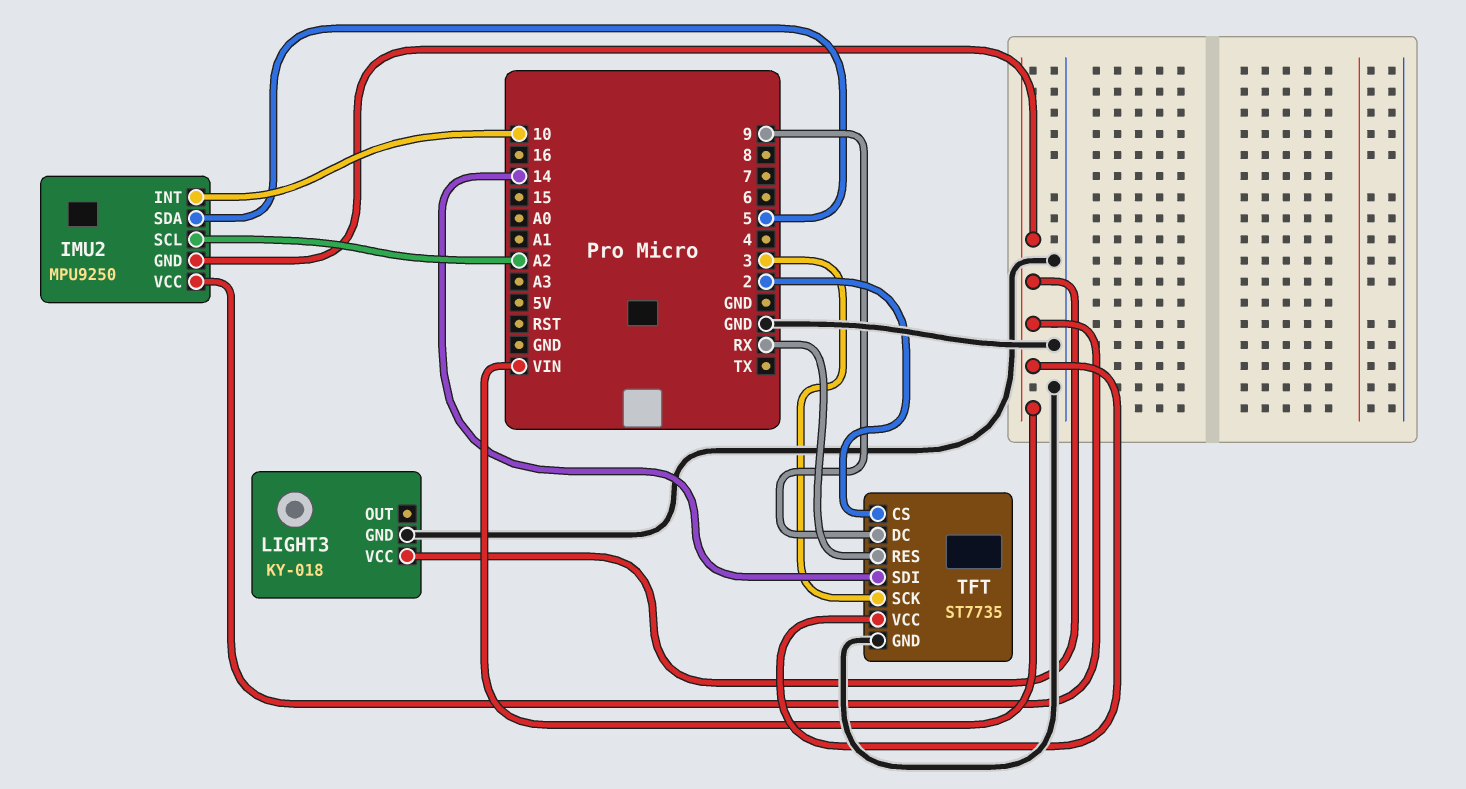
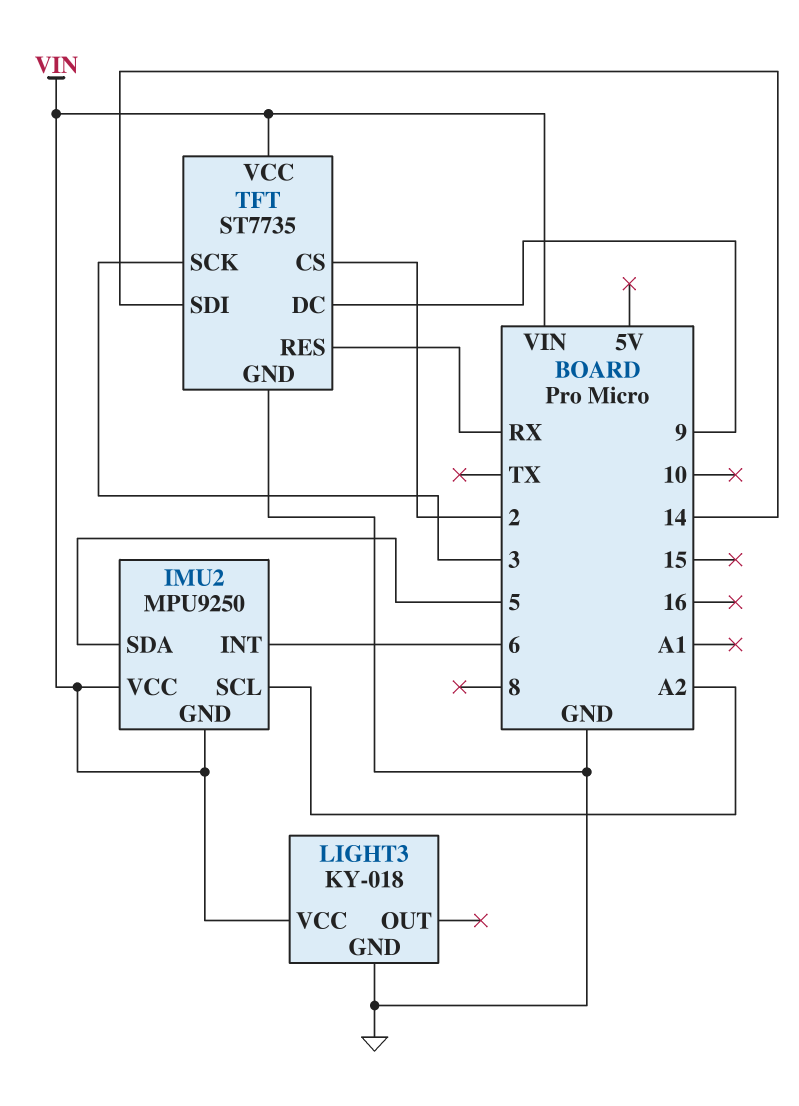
IMU2 pin INT: 10 -> 6

